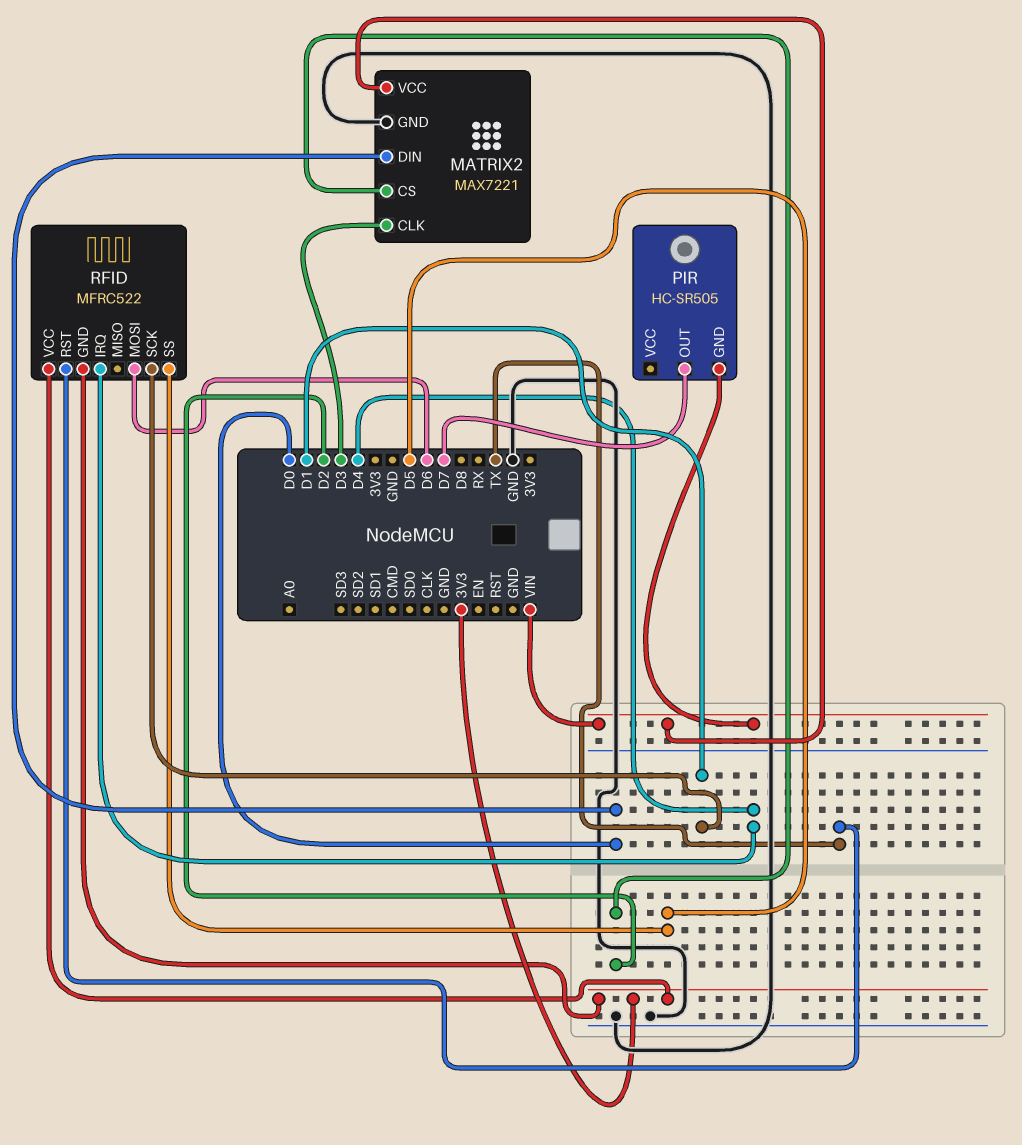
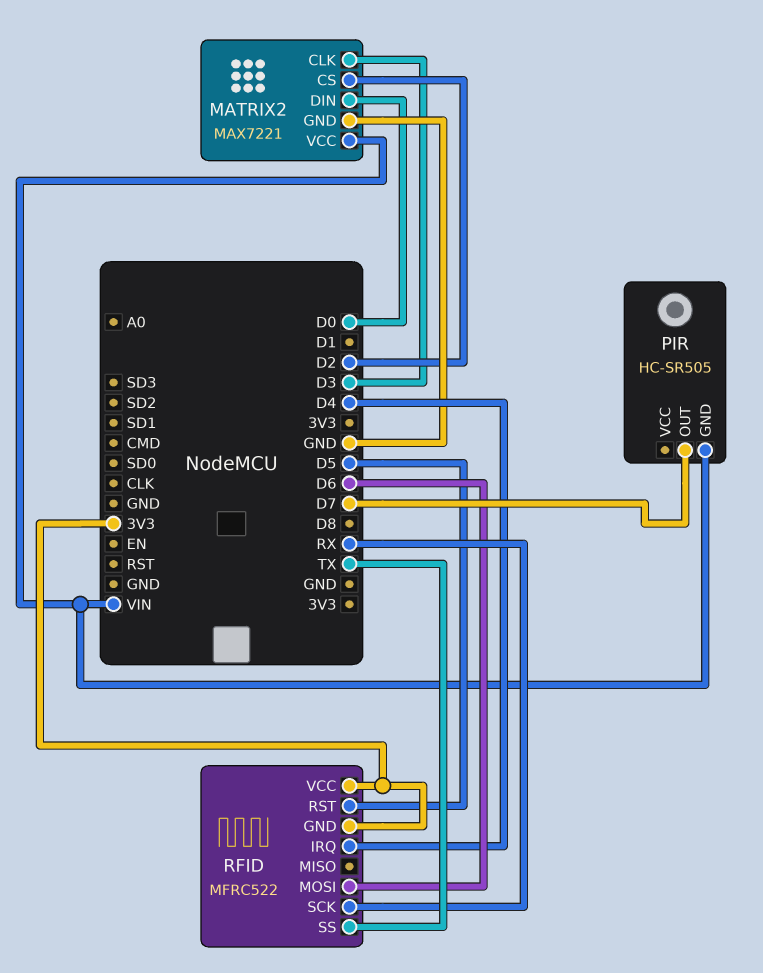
RFID pin RST: TX -> D5
RFID pin SCK: D1 -> RX
RFID pin SS: D5 -> TX

